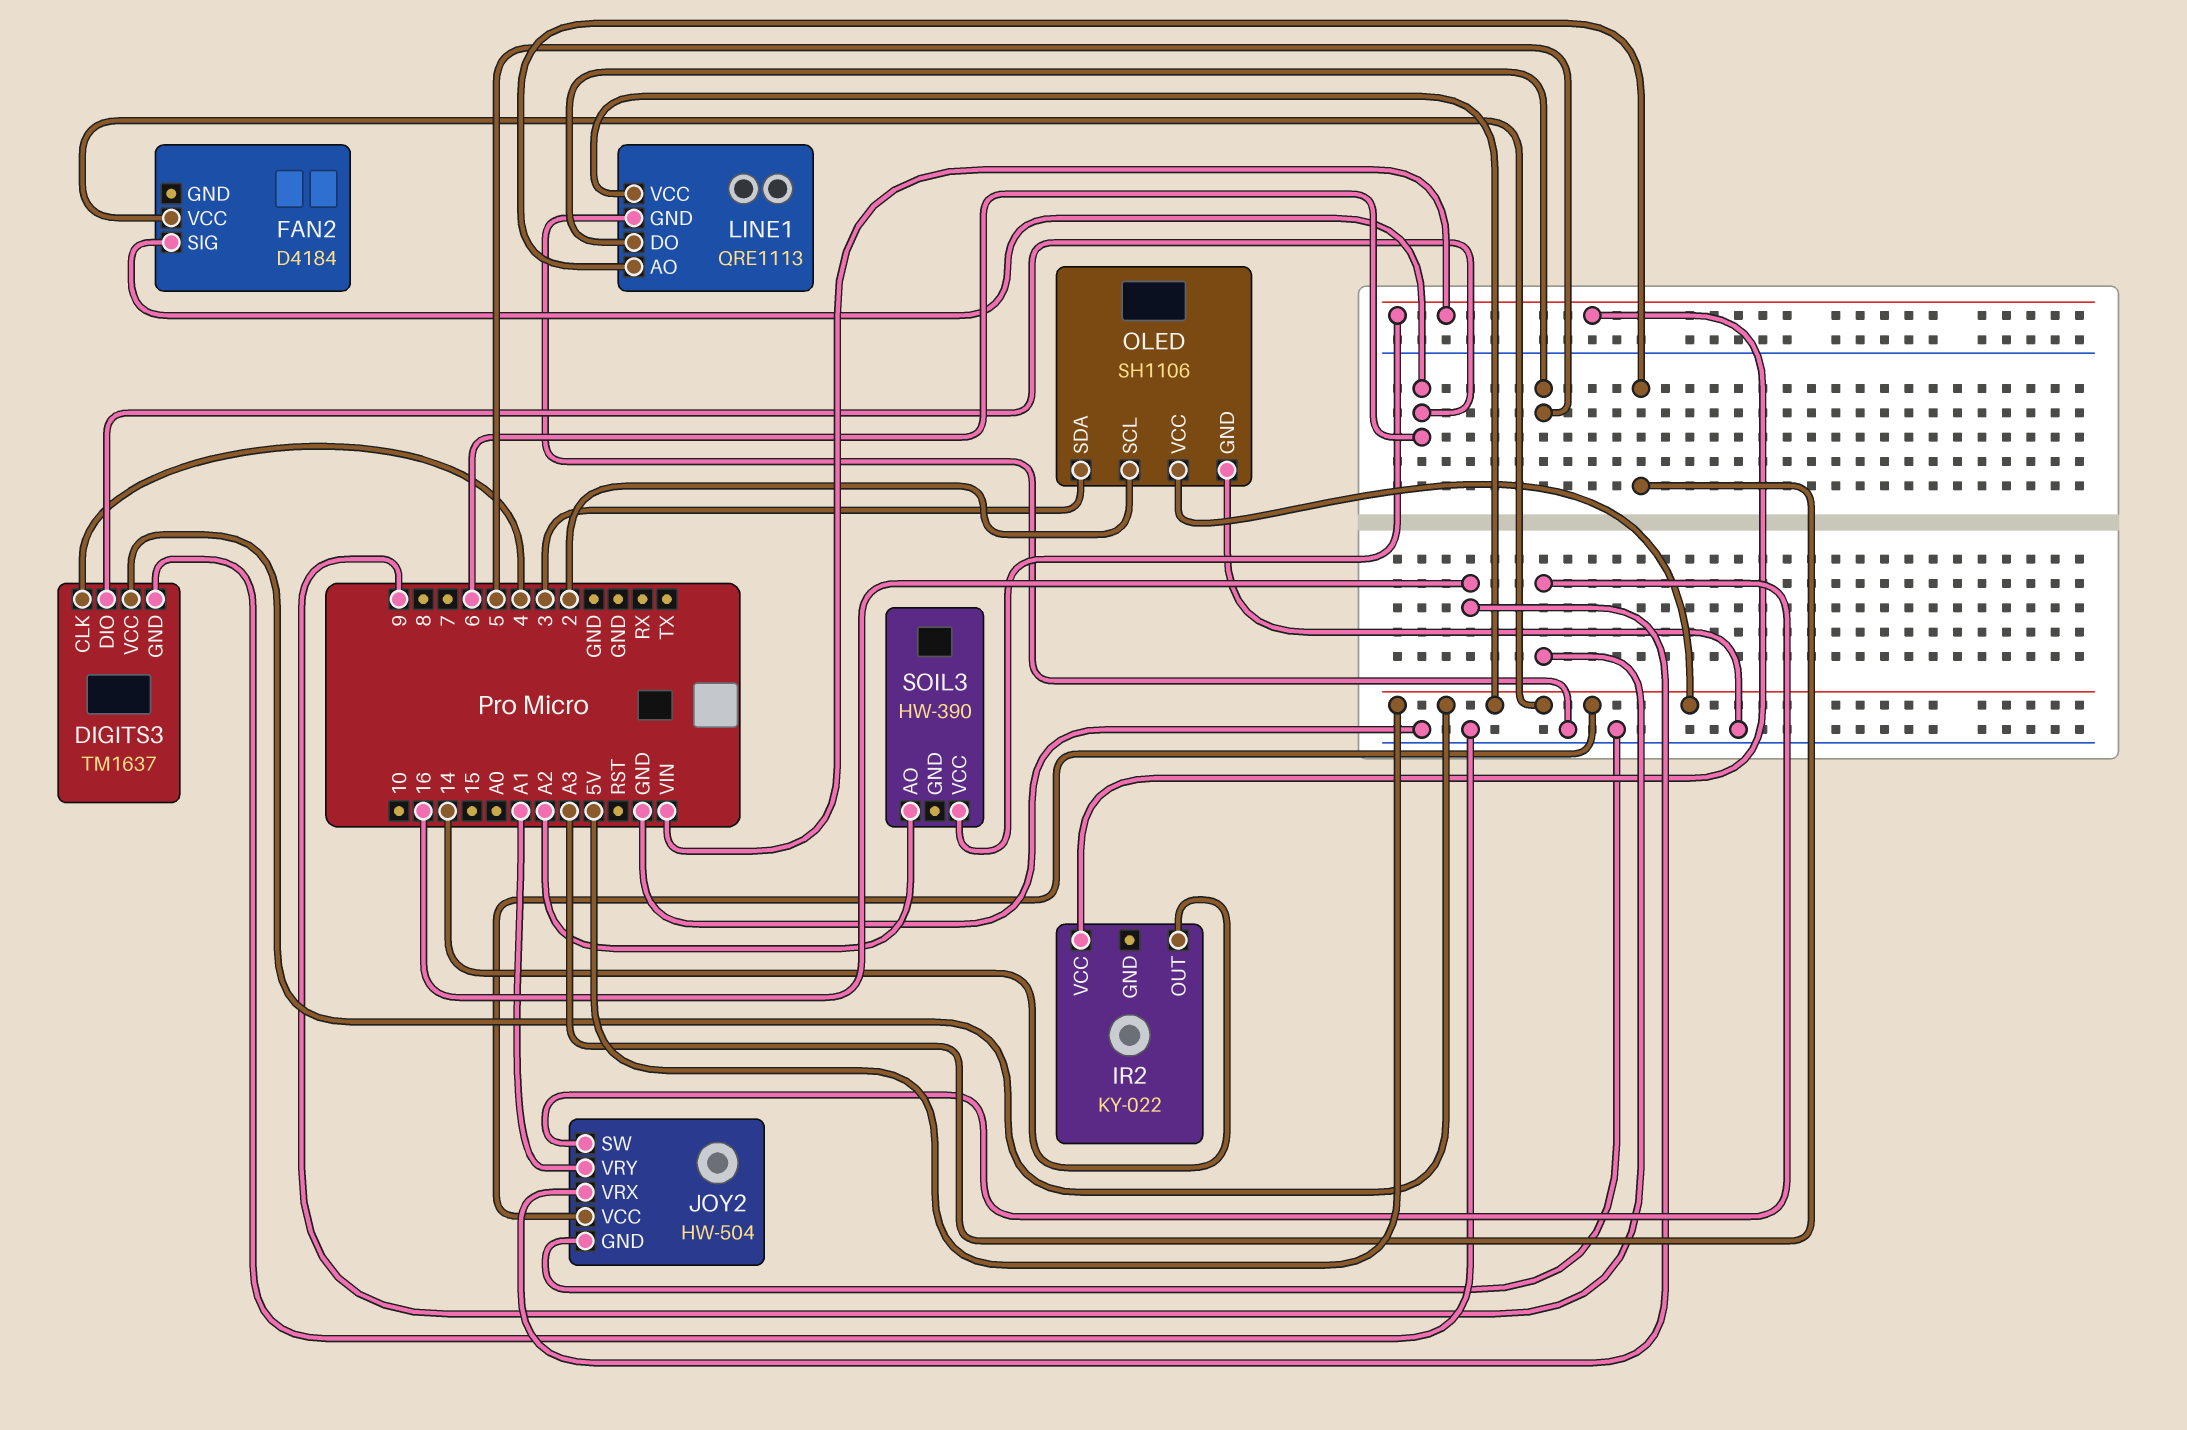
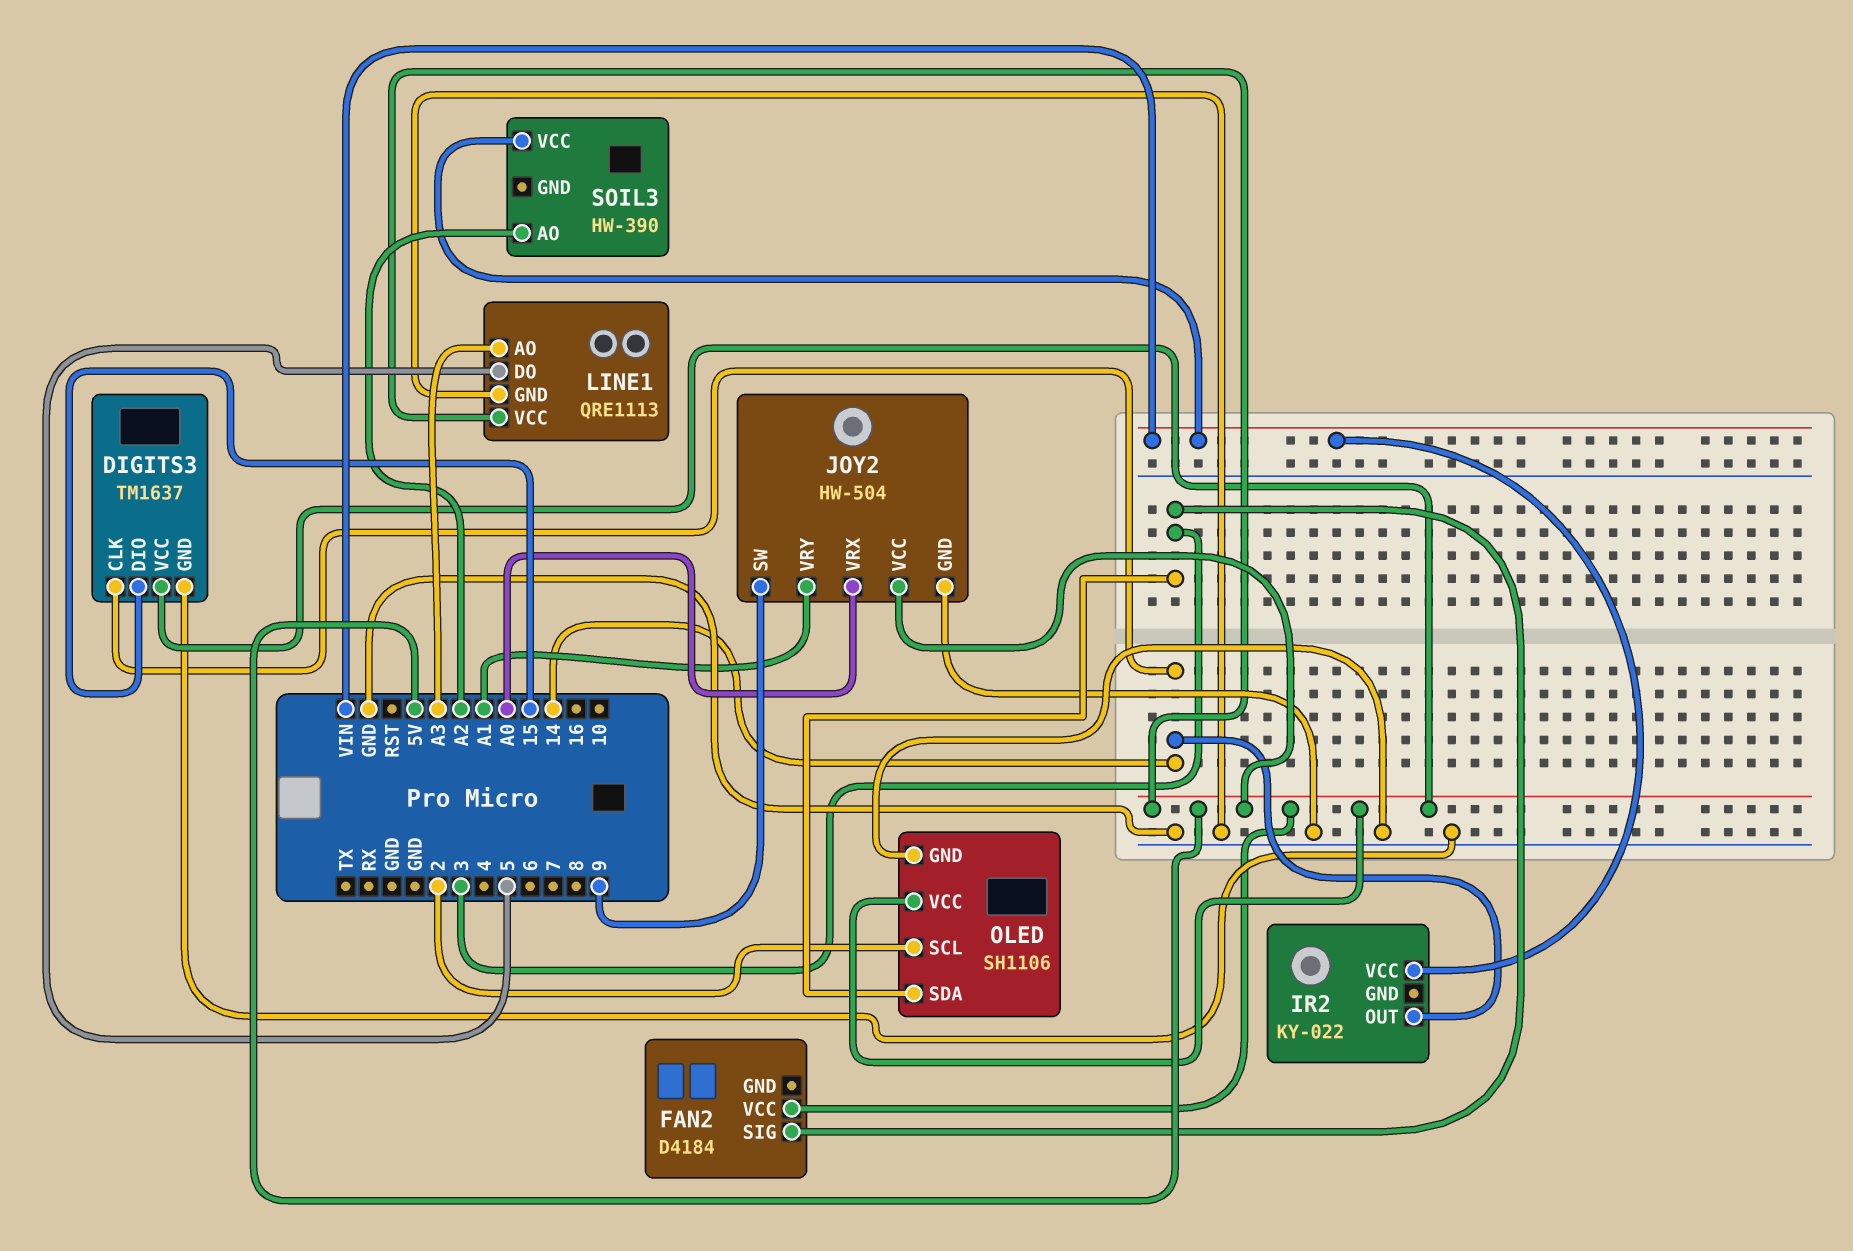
DIGITS3 pin CLK: 4 -> 14
DIGITS3 pin DIO: 6 -> 15
FAN2 pin SIG: 6 -> 3
JOY2 pin VRX: 16 -> A0

